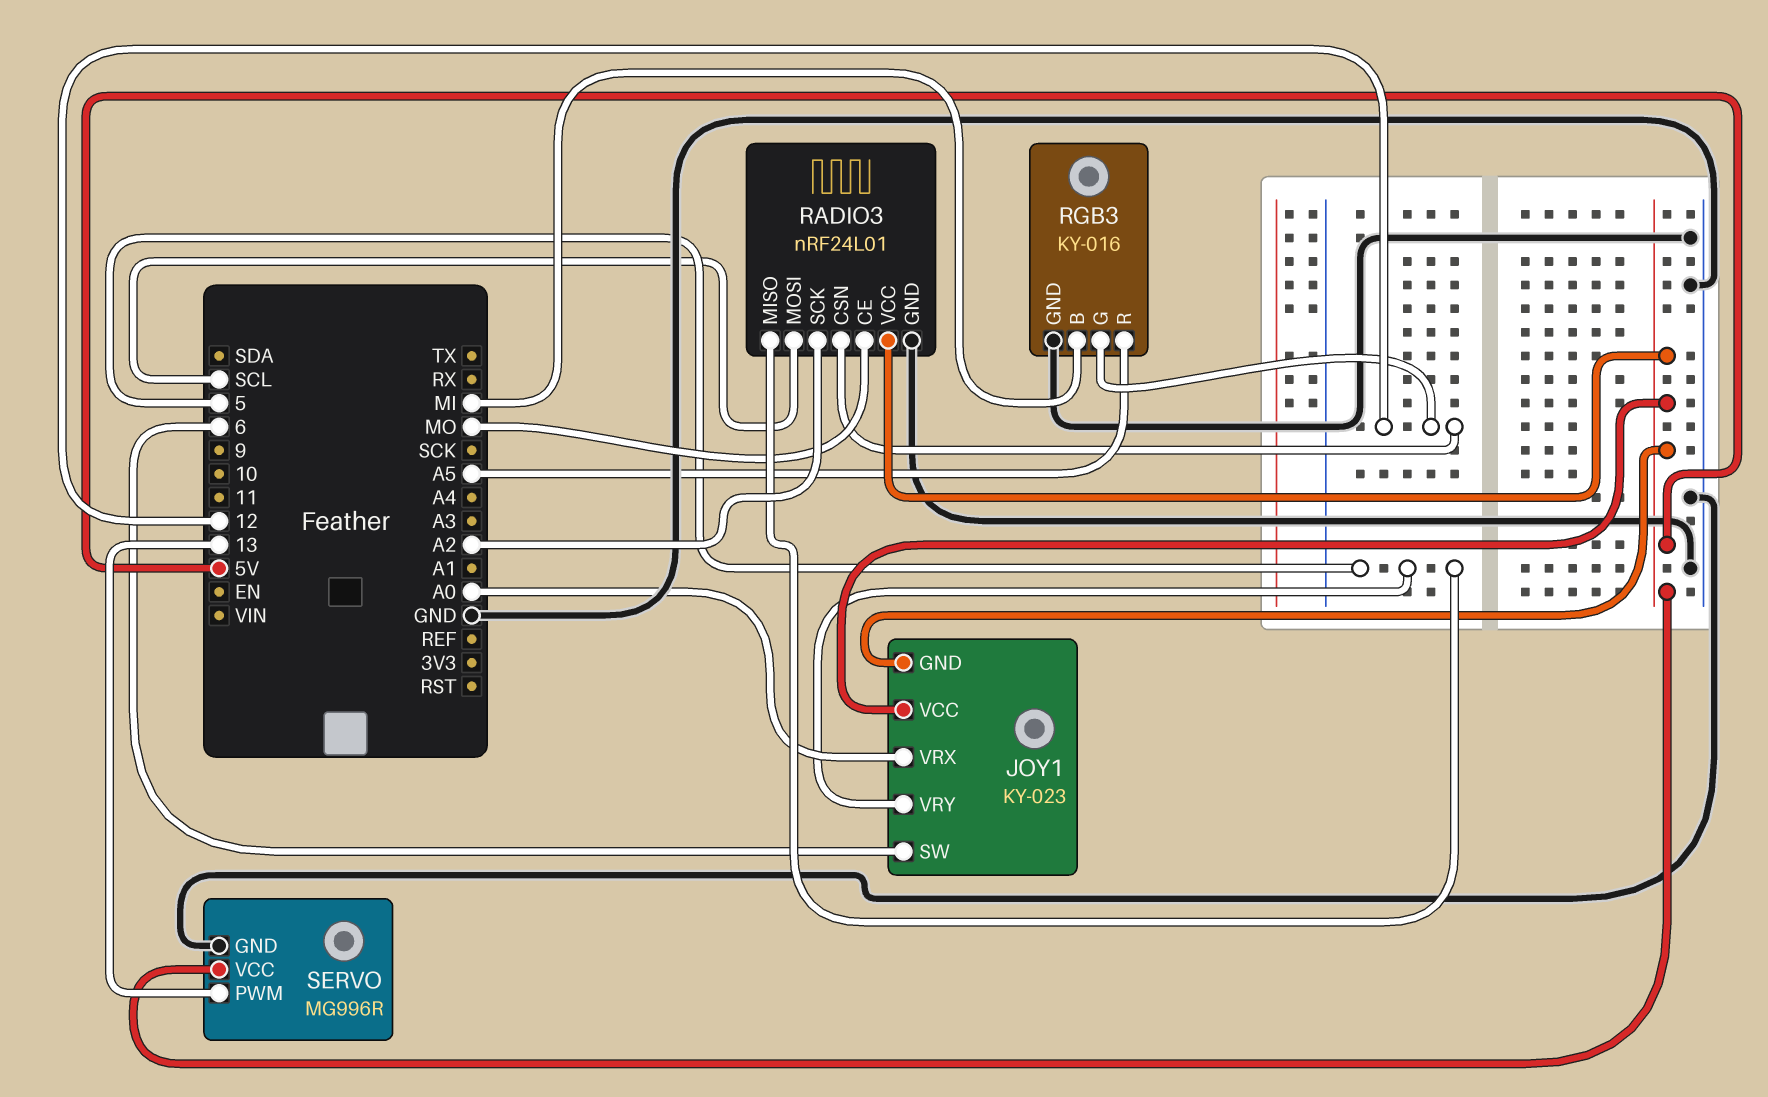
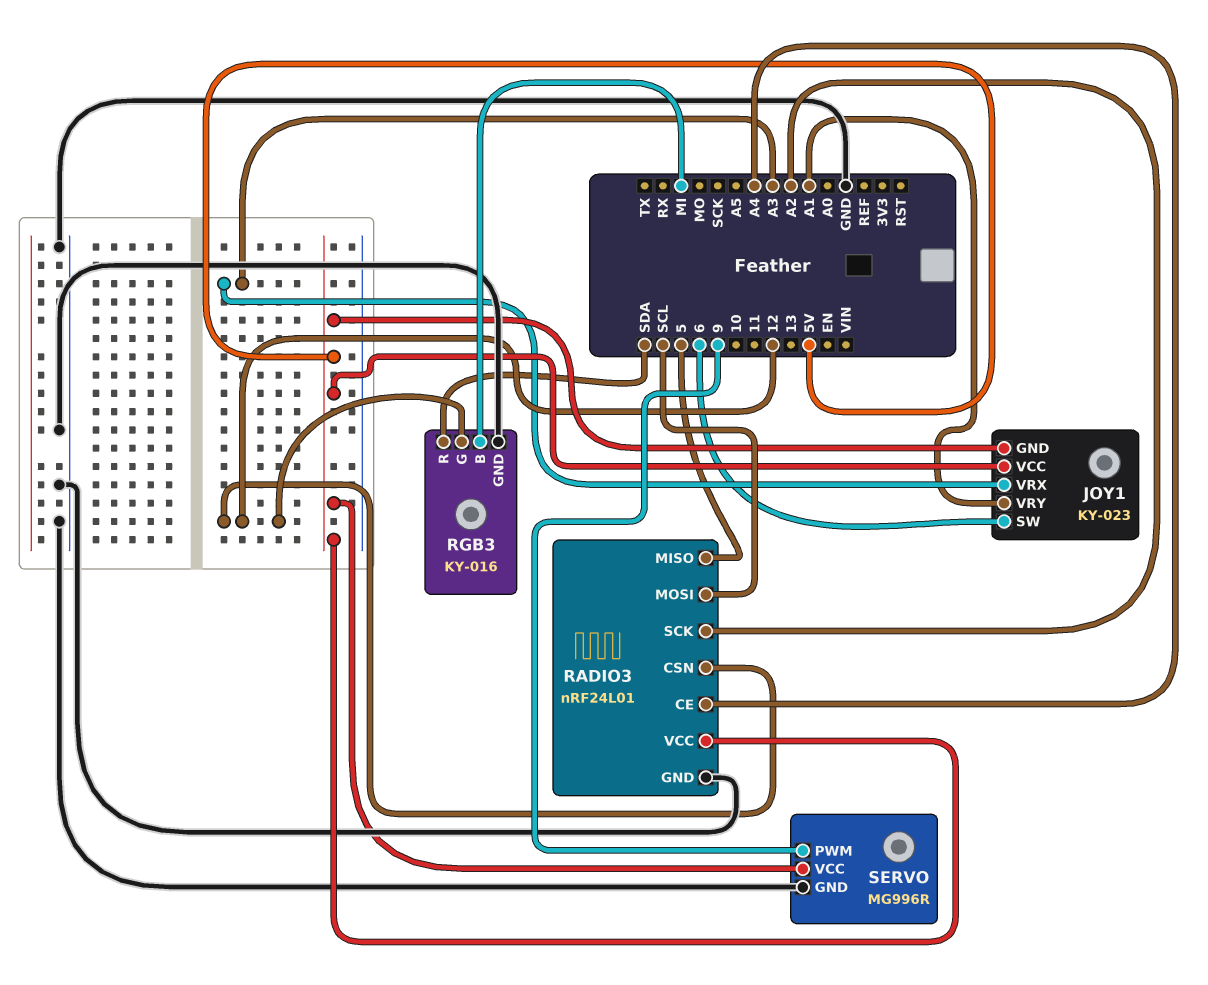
JOY1 pin VRX: A0 -> A3
JOY1 pin VRY: 5 -> A1
RADIO3 pin CE: MO -> A4
RGB3 pin R: A5 -> SDA
SERVO pin PWM: 13 -> 9

